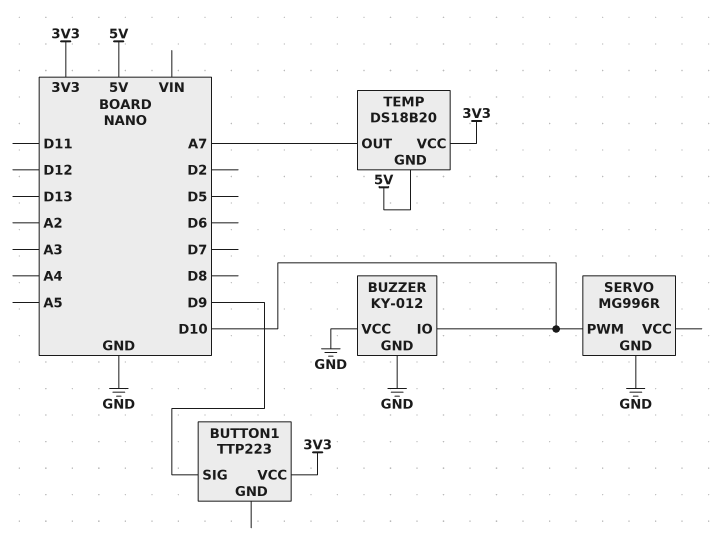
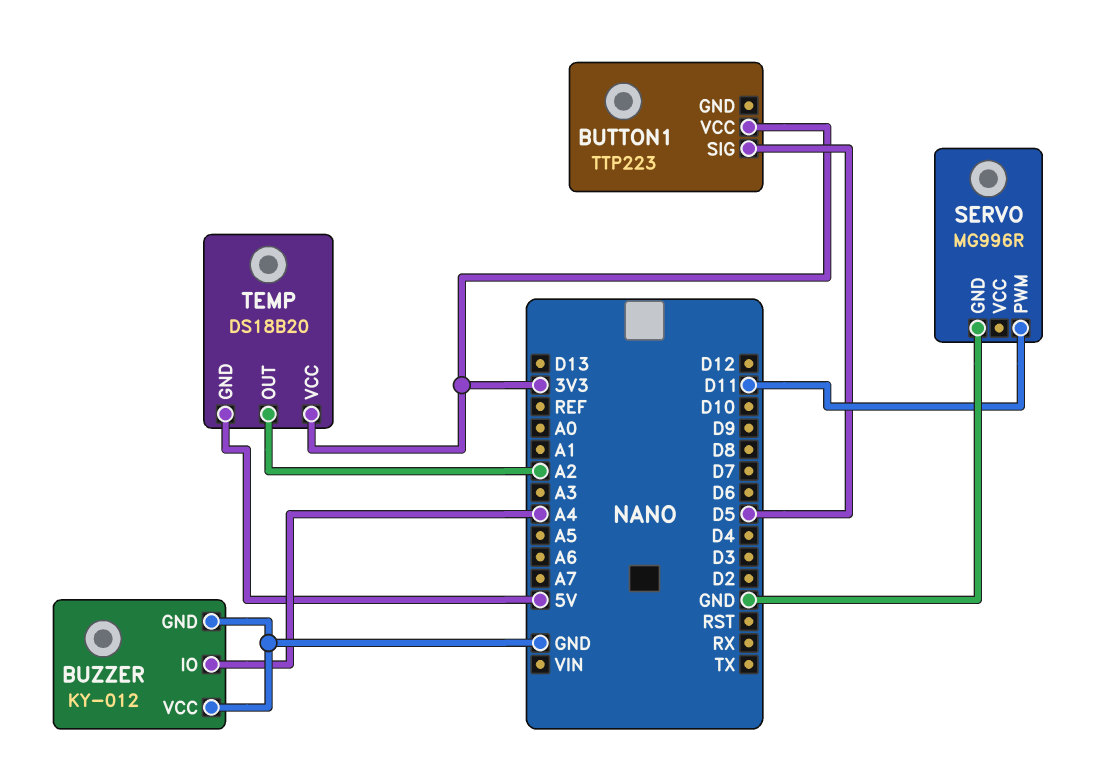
BUTTON1 pin SIG: D9 -> D5
BUZZER pin IO: D10 -> A4
SERVO pin PWM: D10 -> D11
TEMP pin OUT: A7 -> A2

